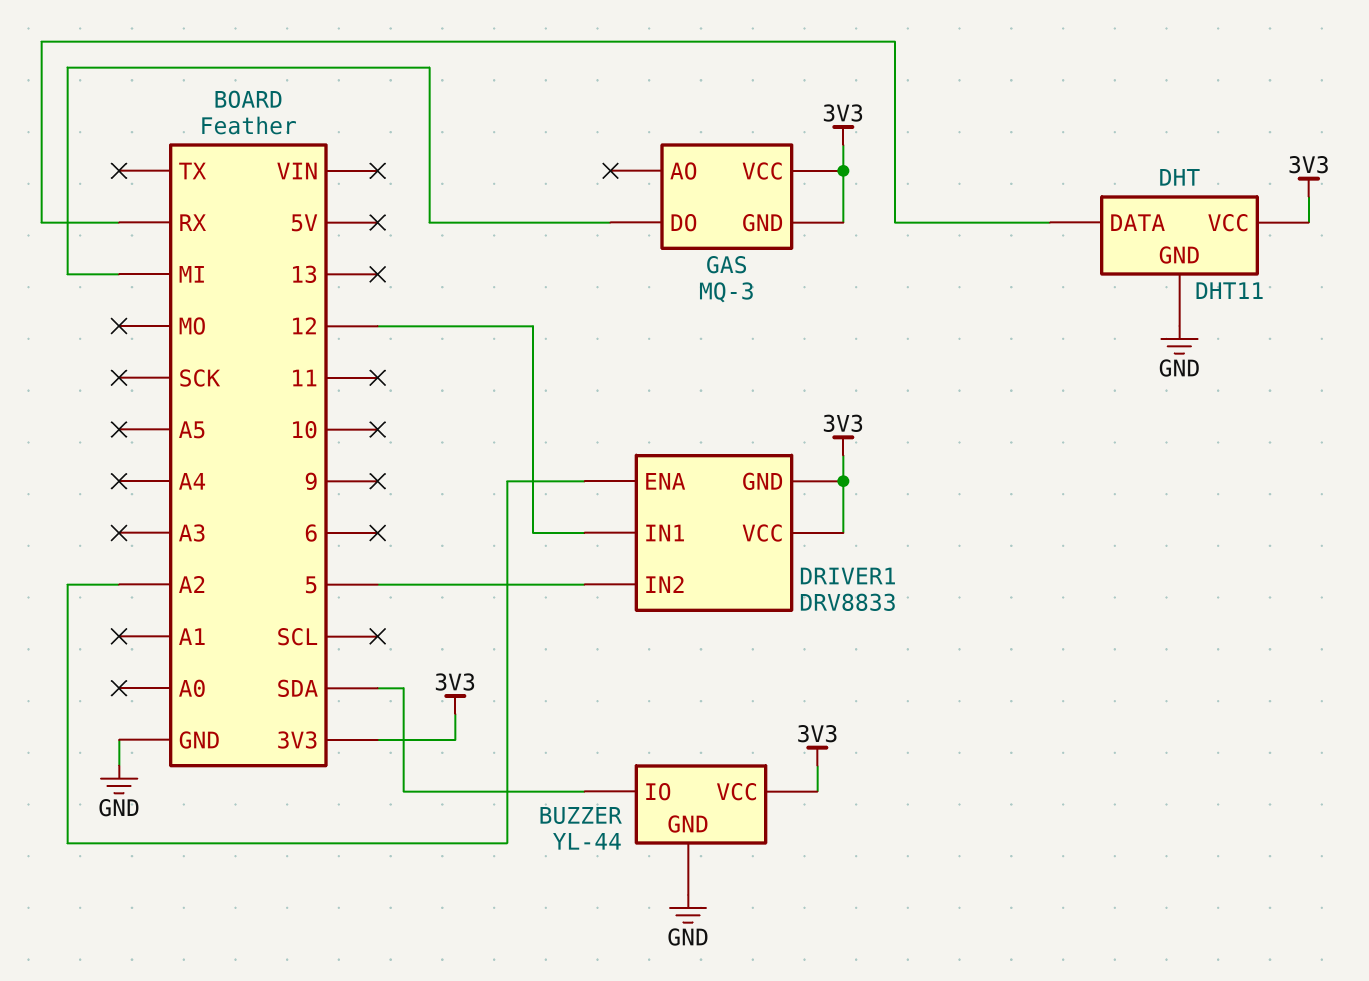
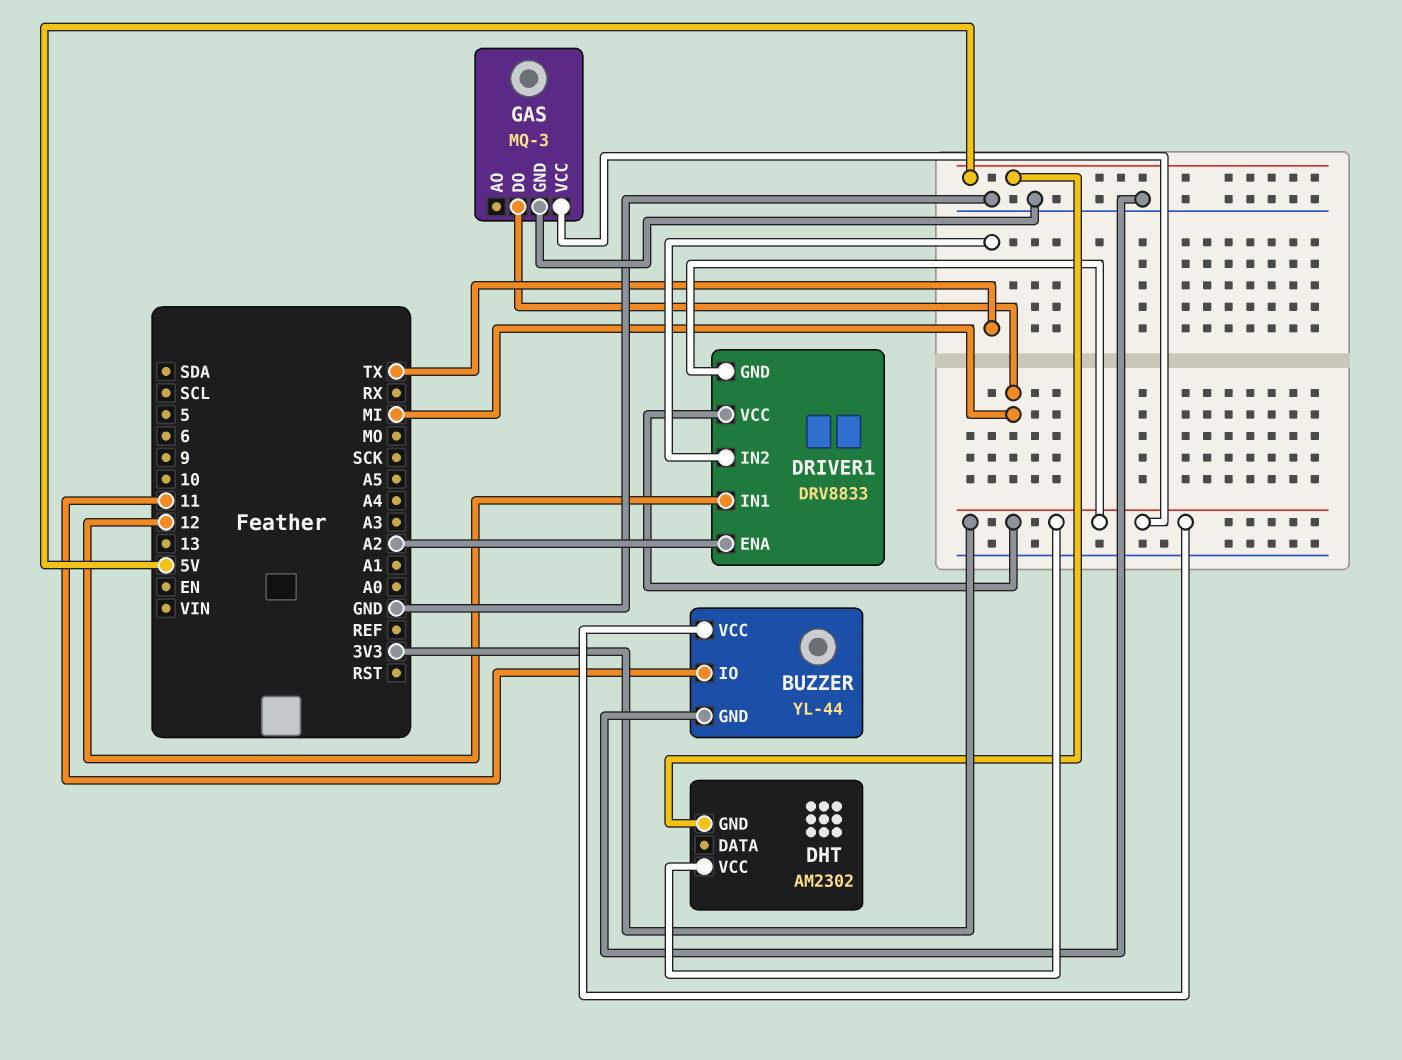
BUZZER pin IO: SDA -> 11
DHT: DHT11 -> AM2302
DHT pin DATA: RX -> none
DHT pin GND: GND -> 5V
DRIVER1 pin IN2: 5 -> TX
GAS pin GND: 3V3 -> GND

